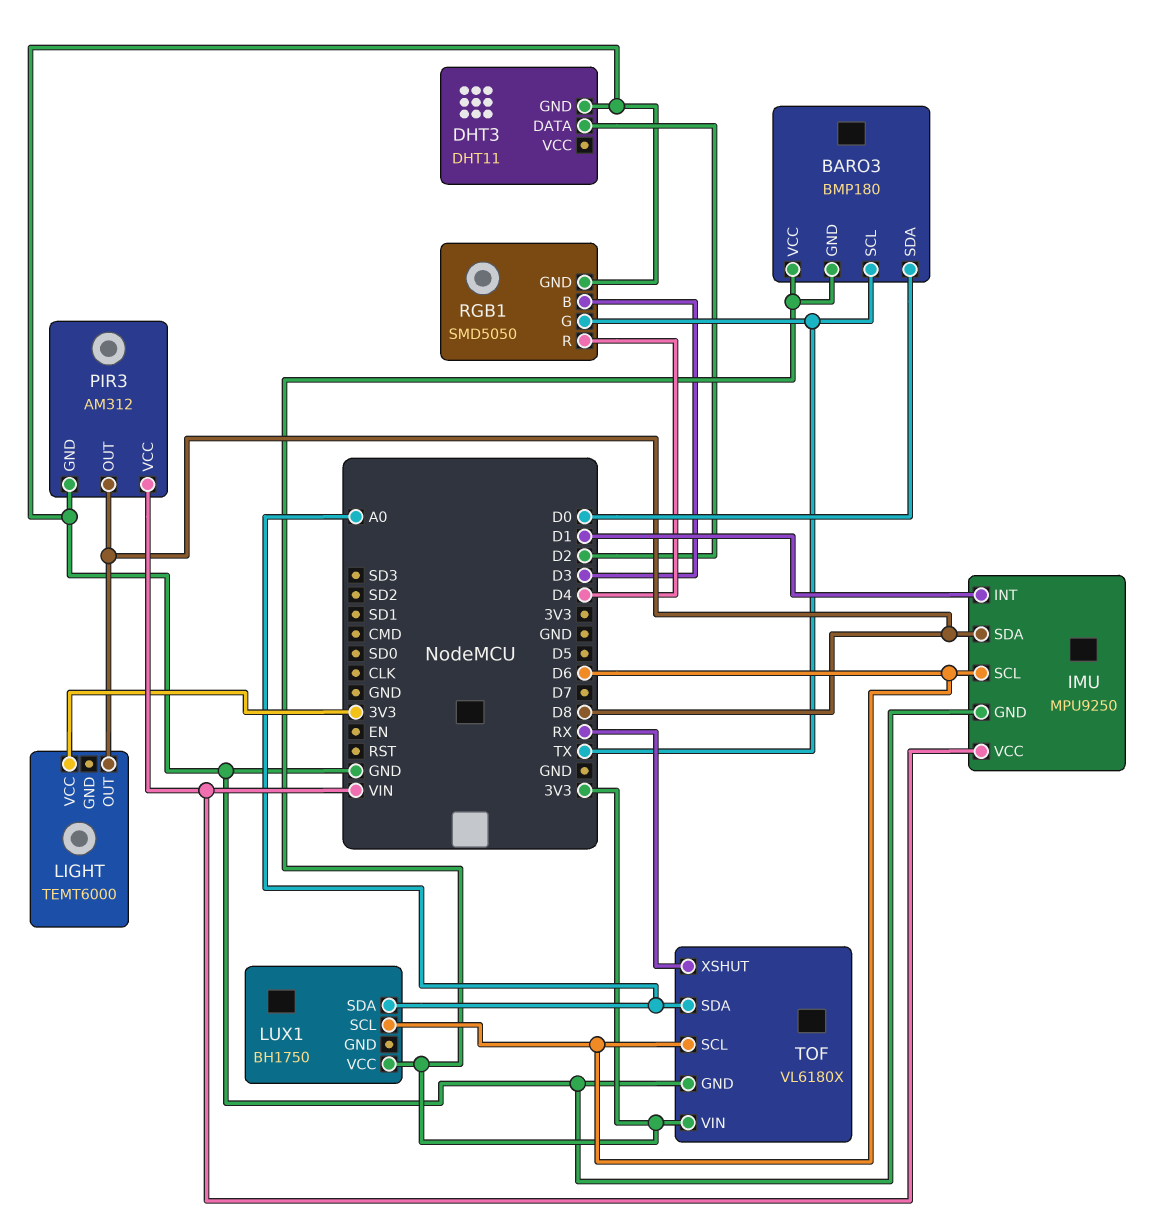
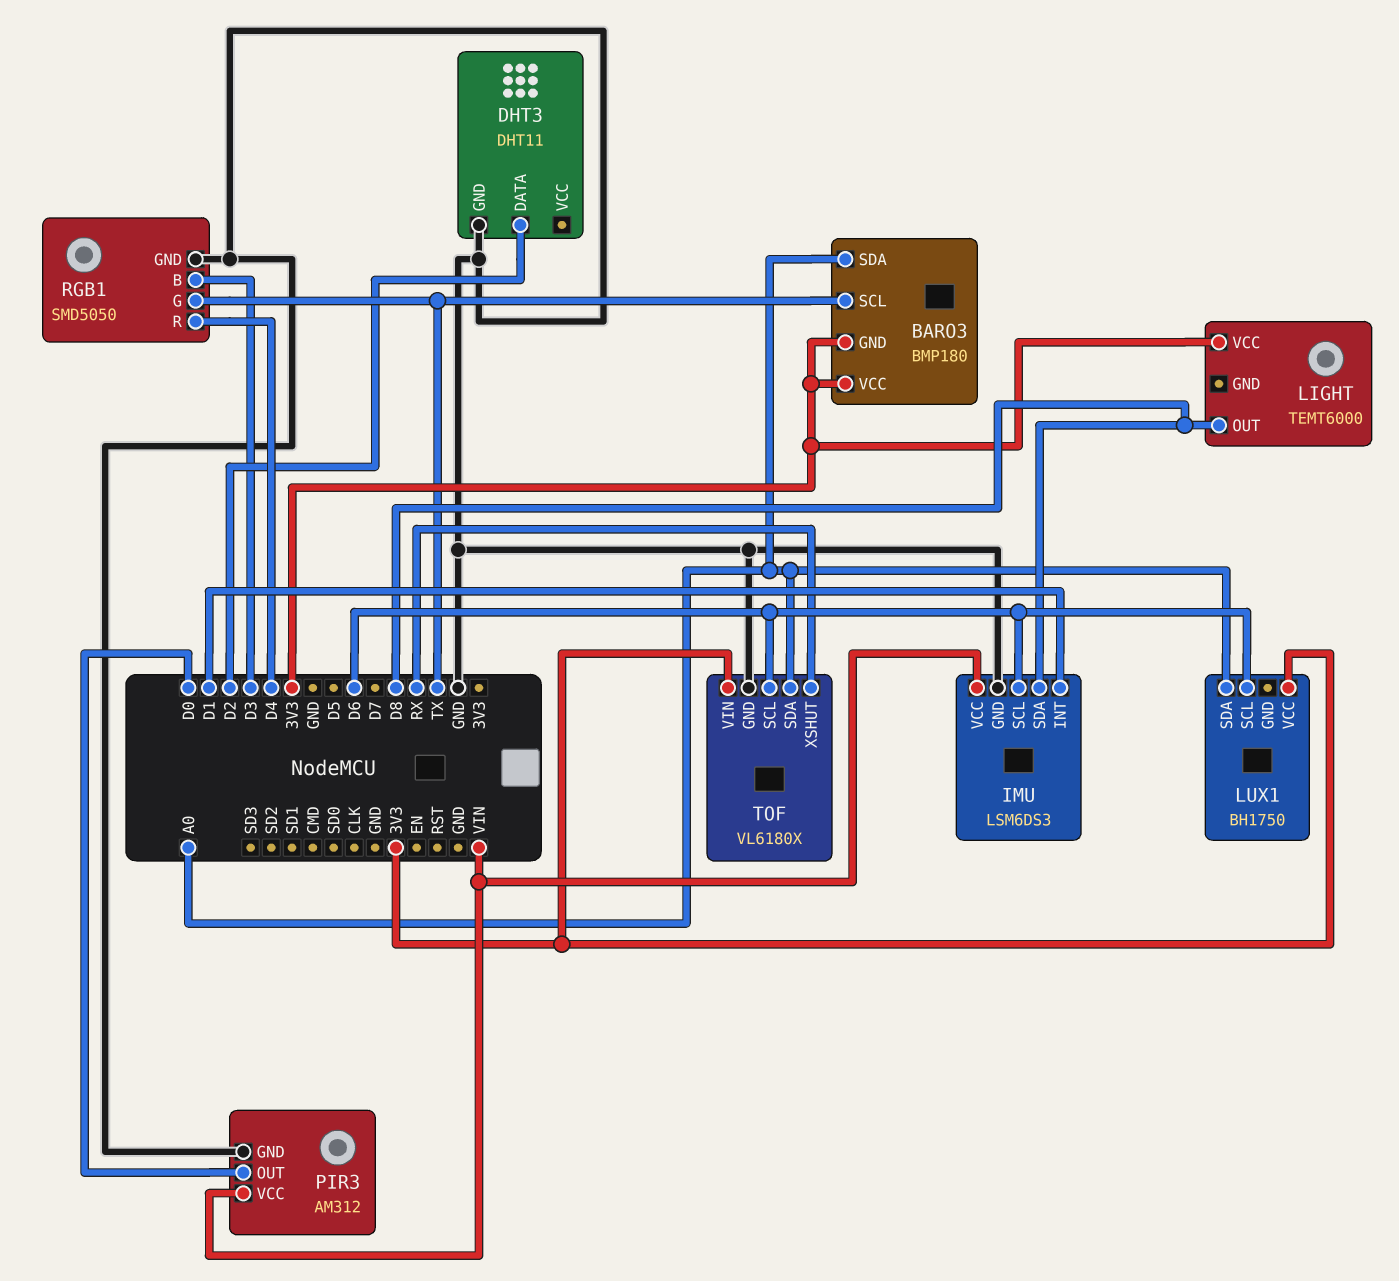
BARO3 pin SDA: D0 -> A0
IMU: MPU9250 -> LSM6DS3
PIR3 pin OUT: D8 -> D0

